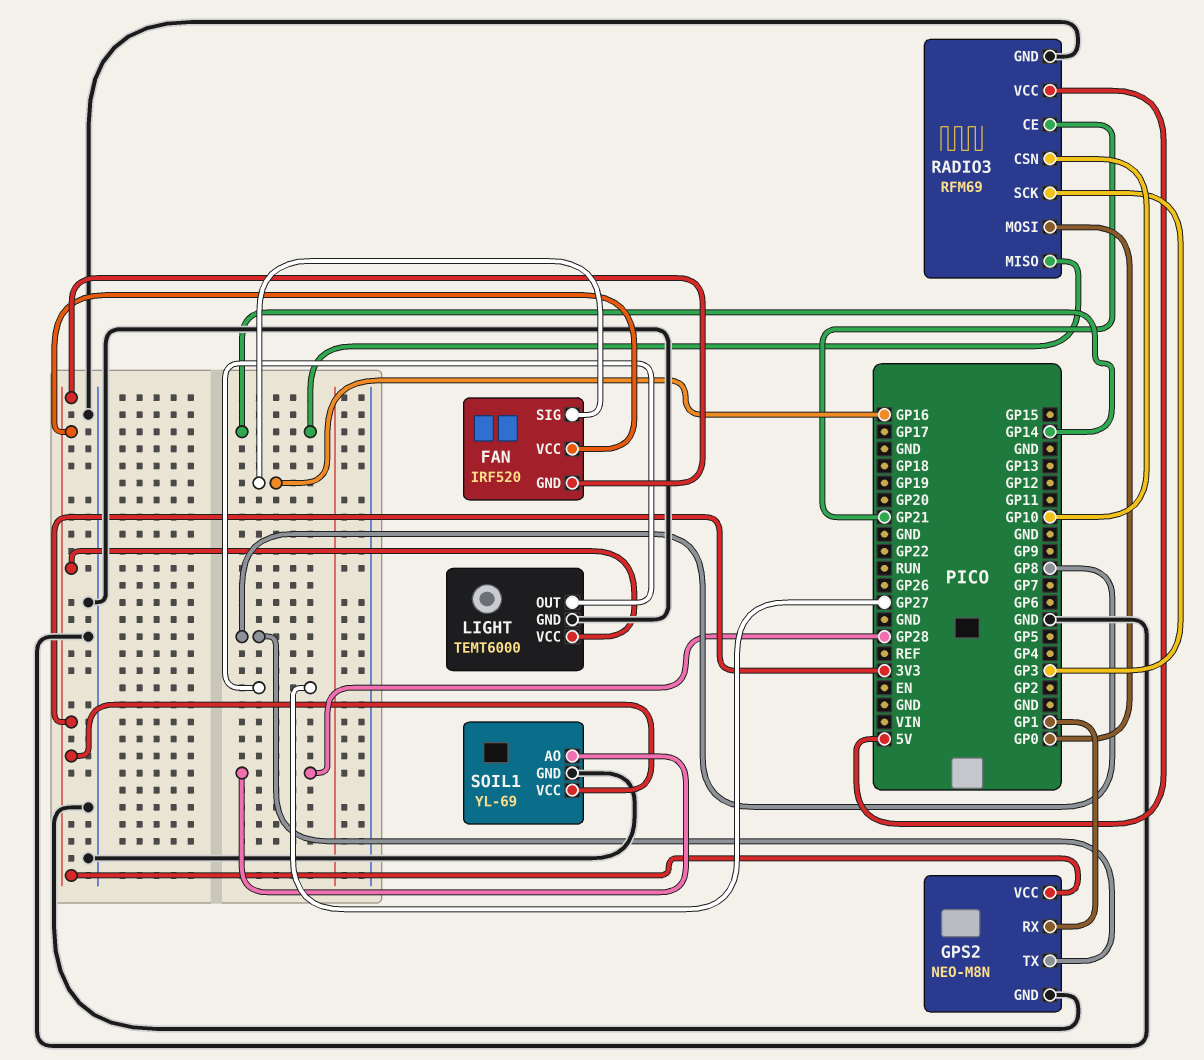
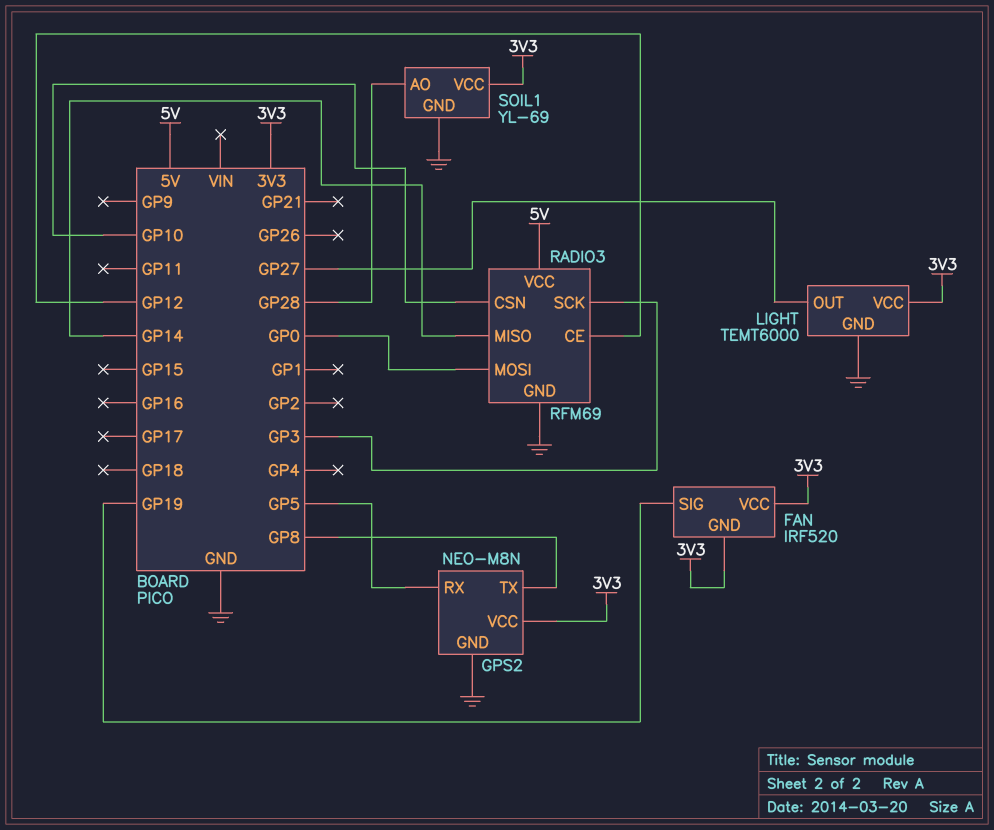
FAN pin SIG: GP16 -> GP19
GPS2 pin RX: GP1 -> GP5
RADIO3 pin CE: GP21 -> GP12

